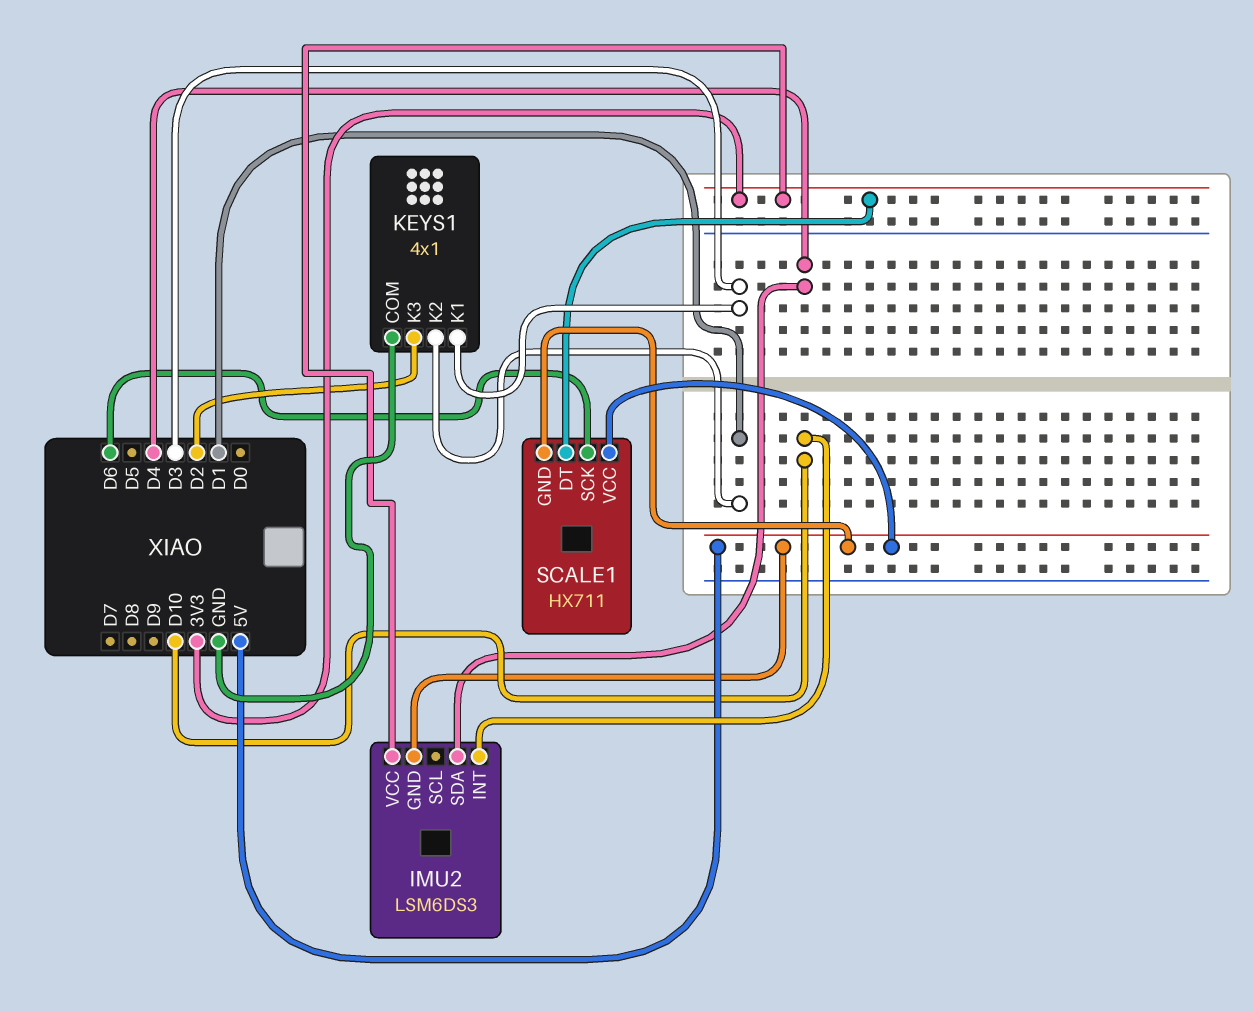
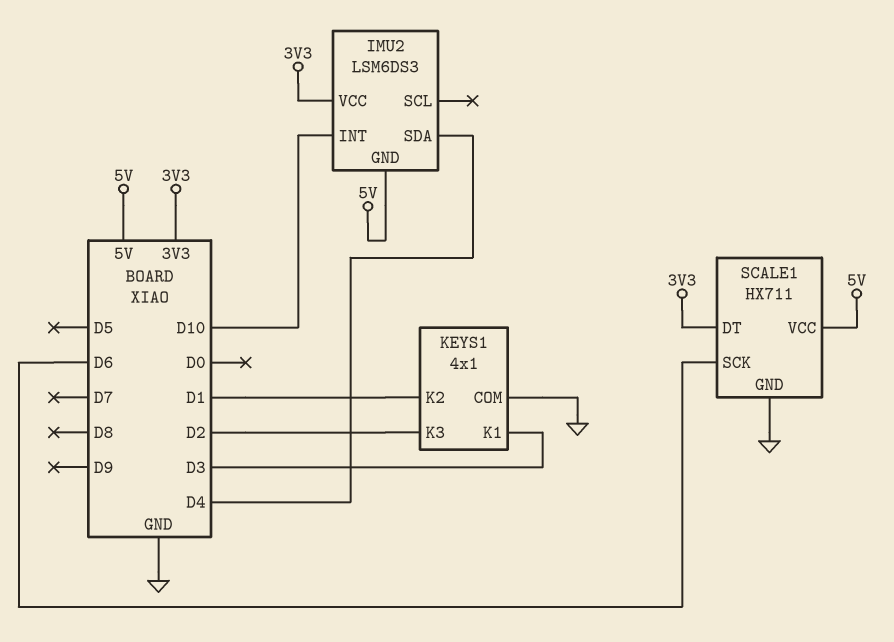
SCALE1 pin GND: 5V -> GND

